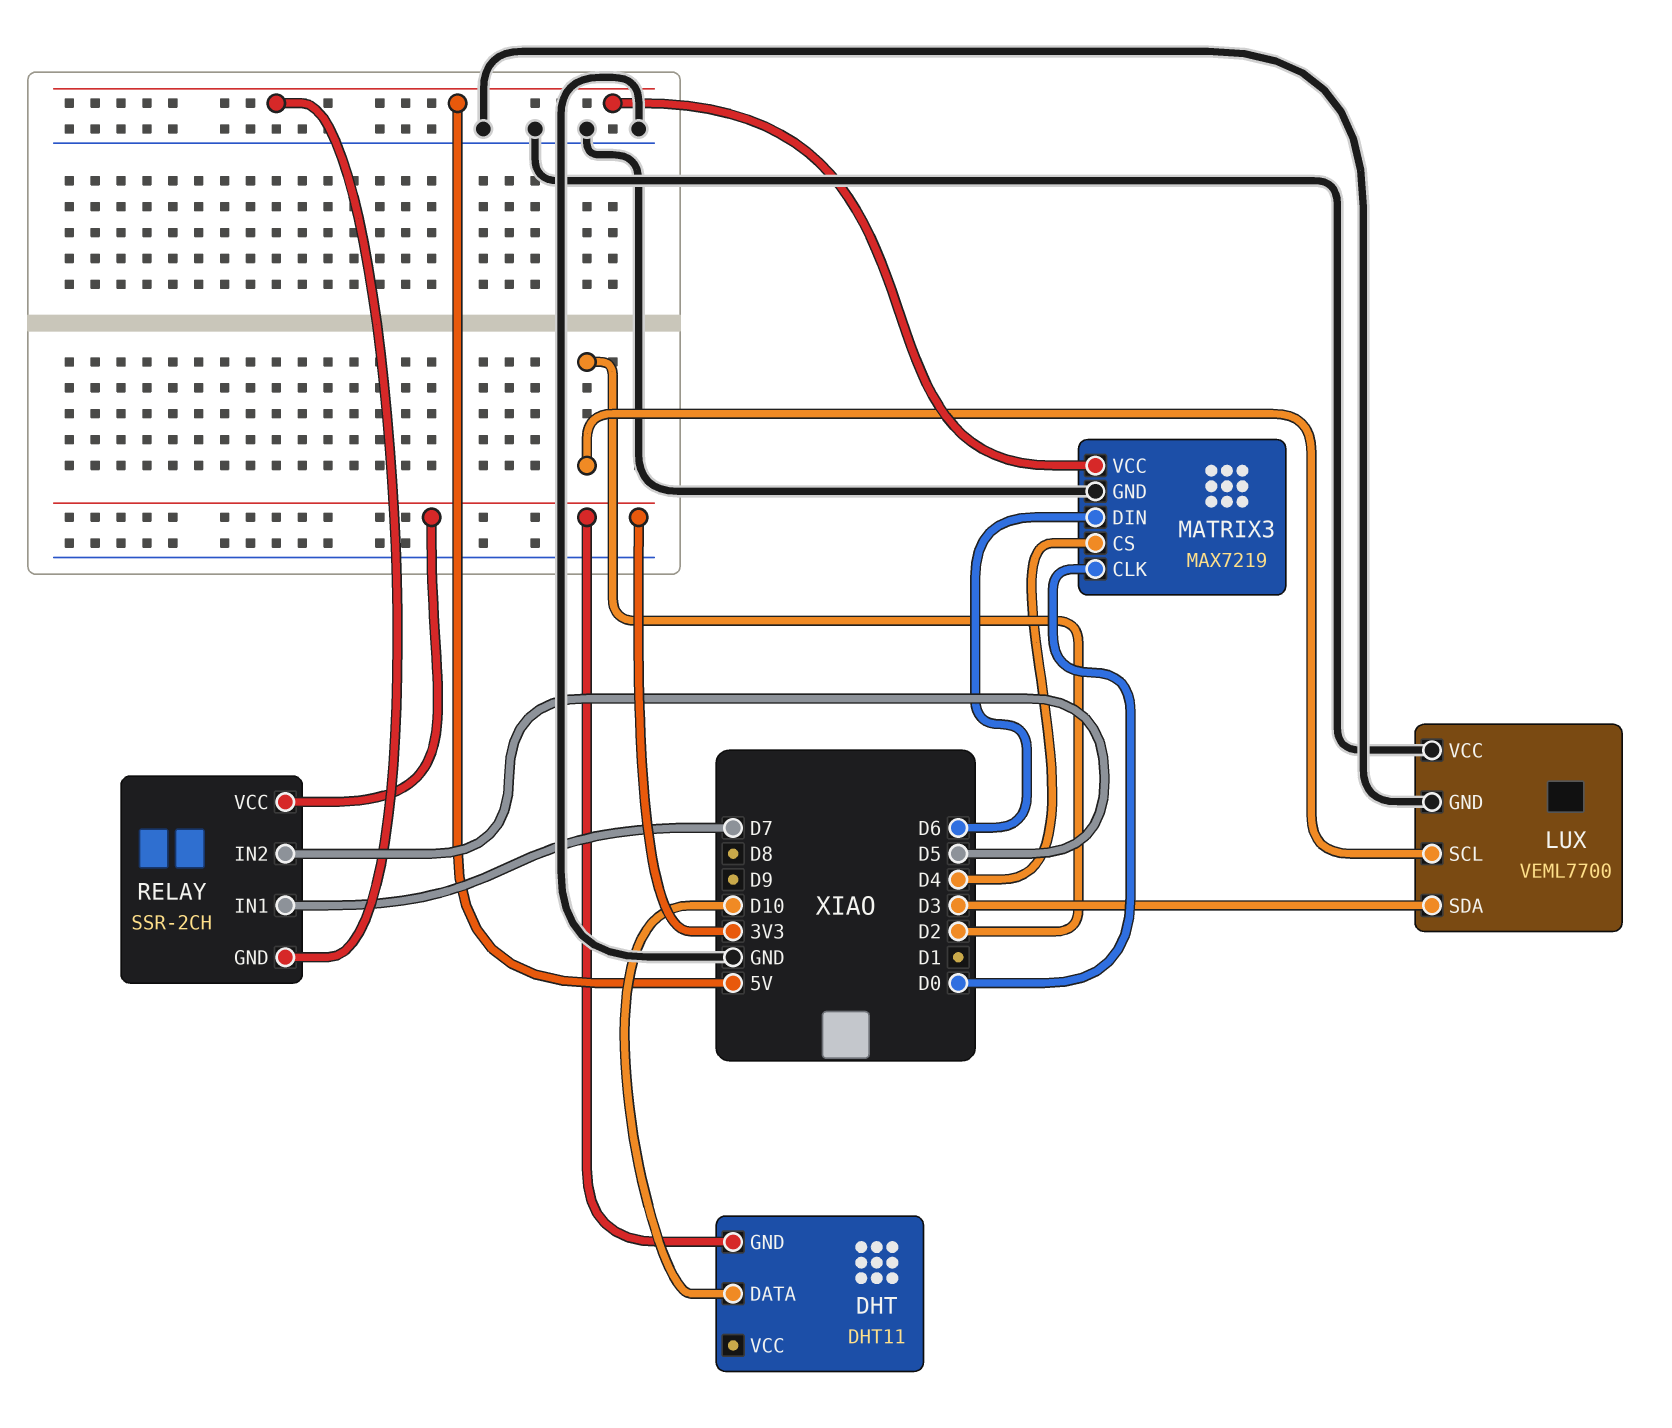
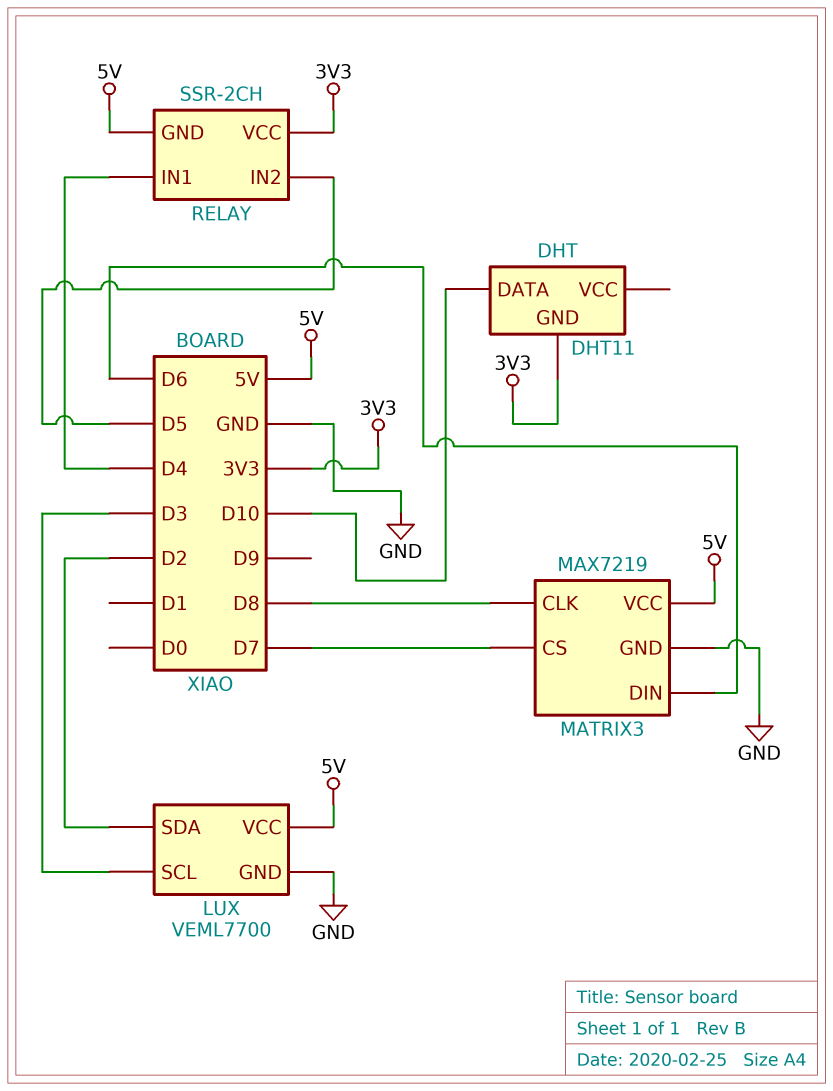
LUX pin SCL: D2 -> D3
LUX pin SDA: D3 -> D2
LUX pin VCC: GND -> 5V
MATRIX3 pin CLK: D0 -> D8
MATRIX3 pin CS: D4 -> D7
RELAY pin IN1: D7 -> D4

